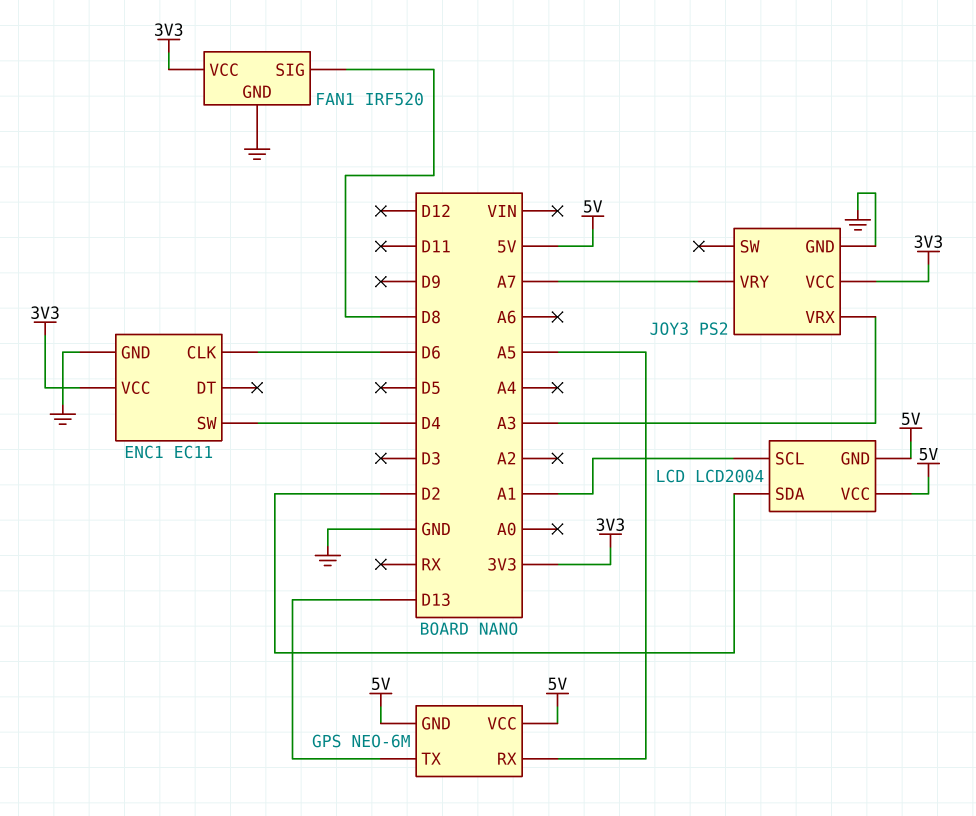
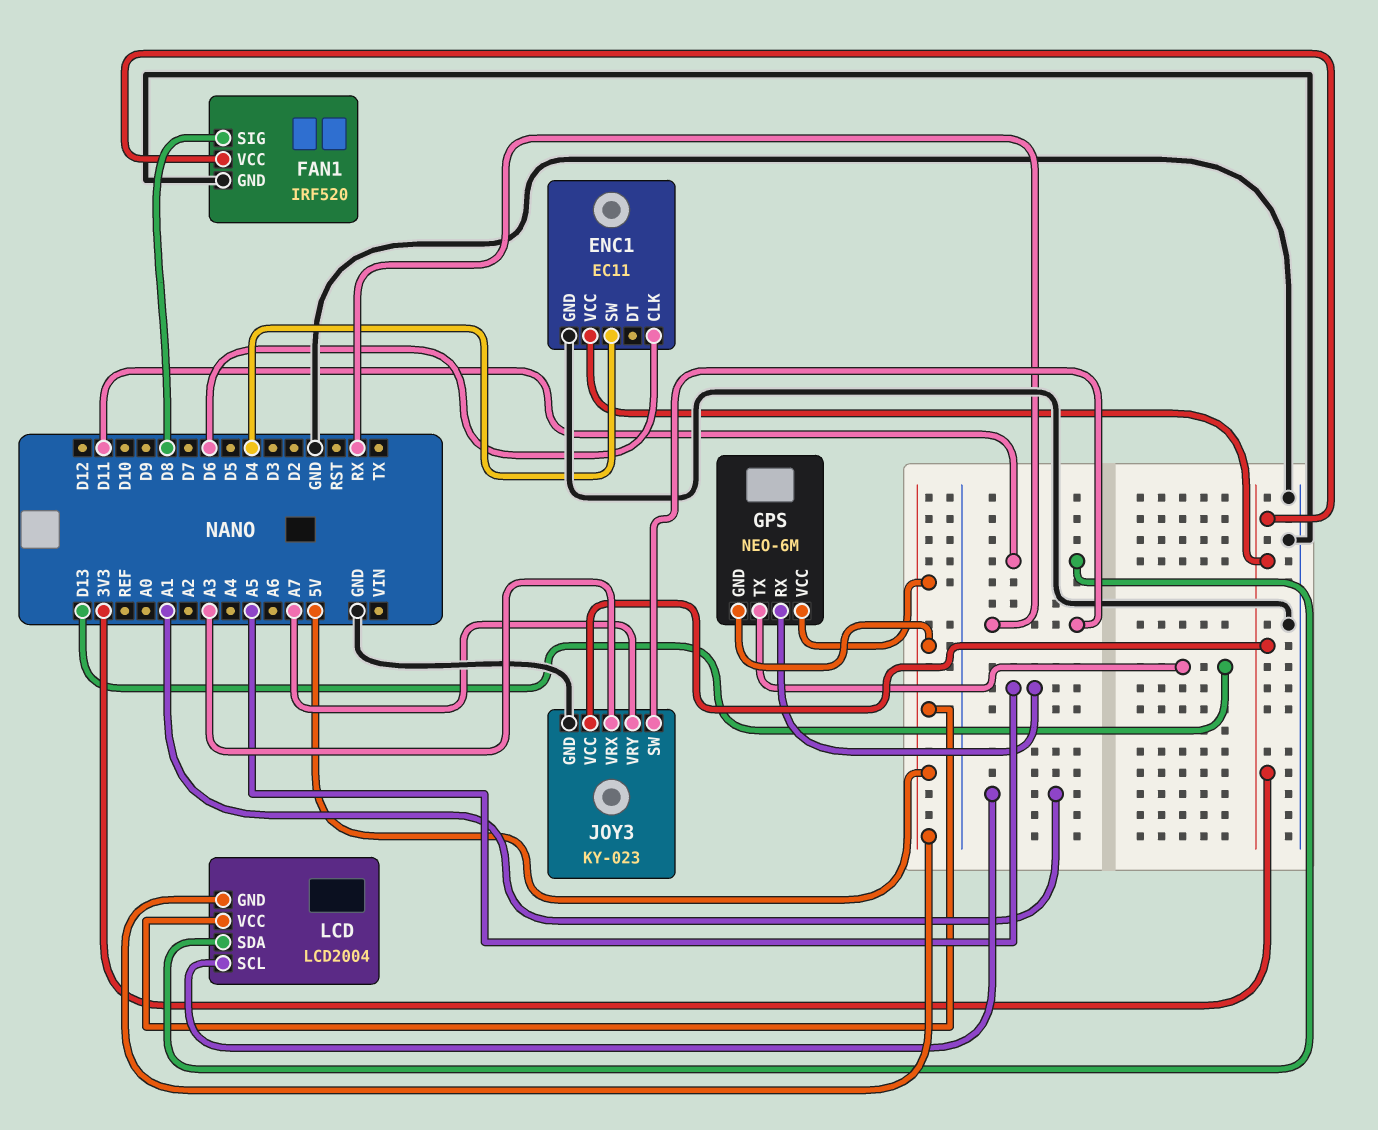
JOY3: PS2 -> KY-023
JOY3 pin SW: none -> RX
LCD pin SDA: D2 -> D11

